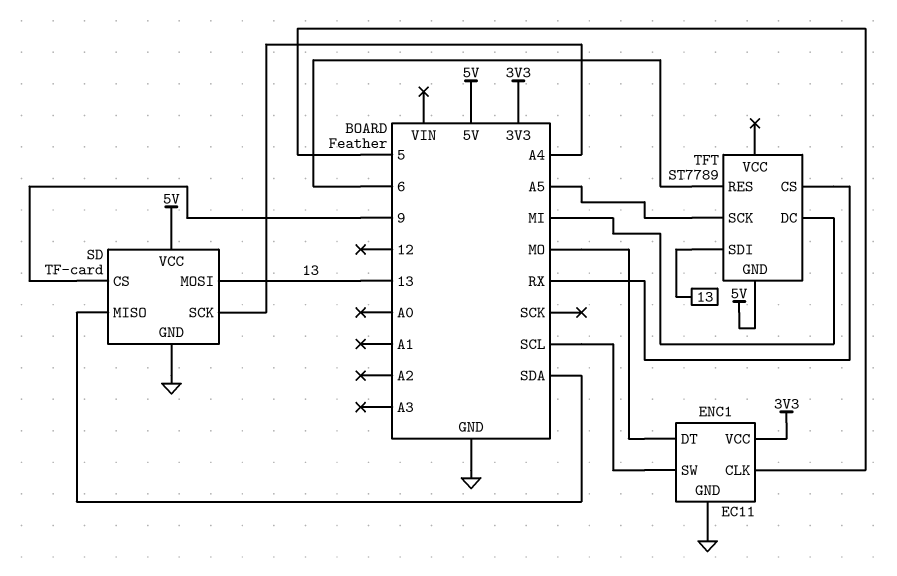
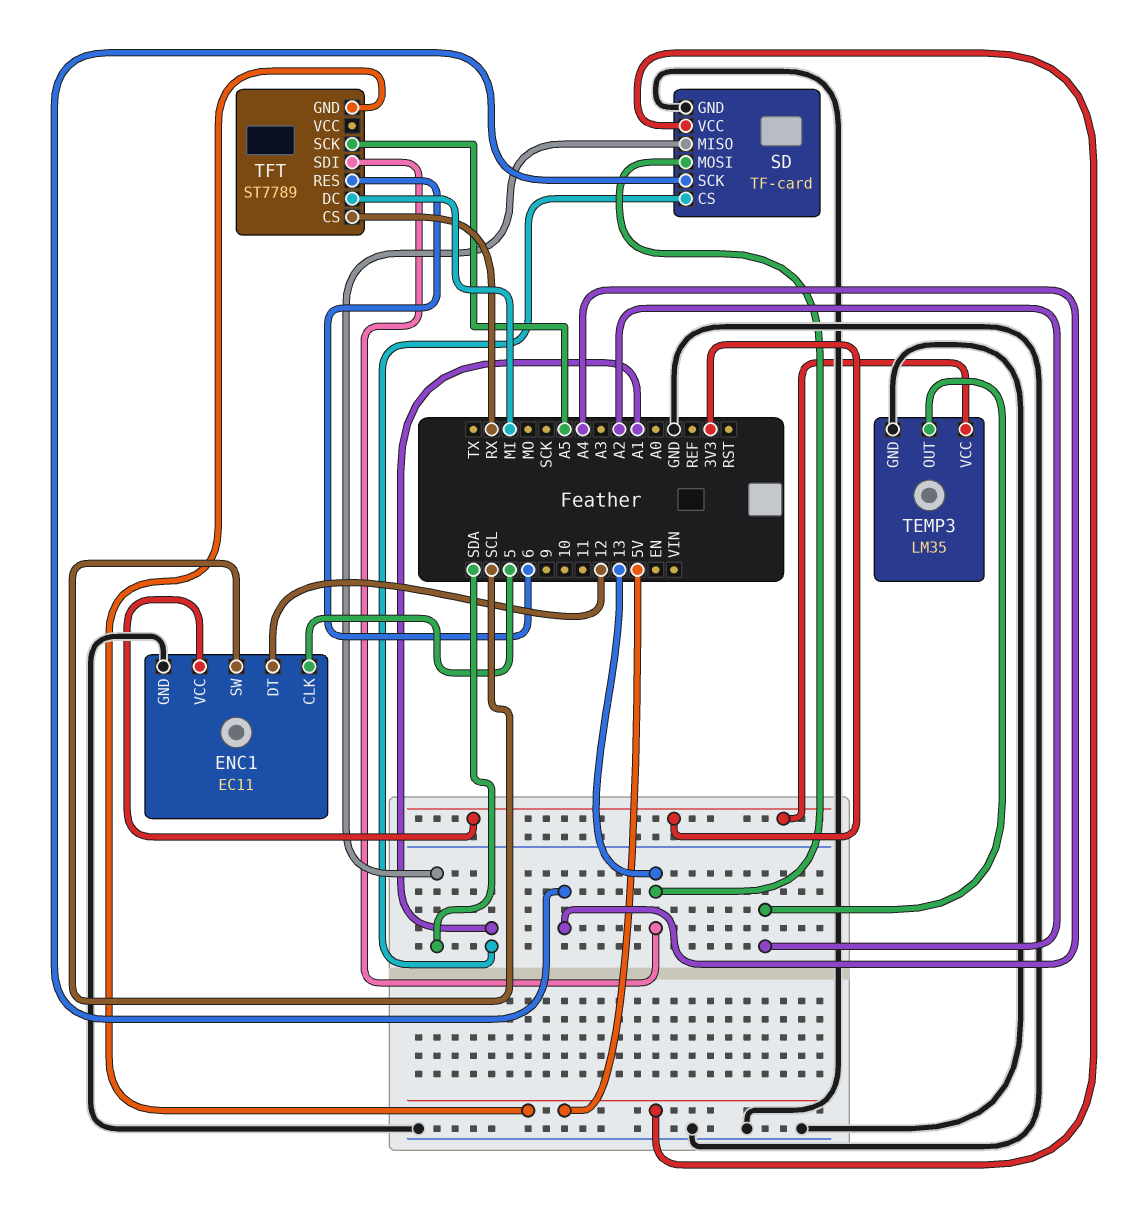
ENC1 pin DT: MO -> 12
SD pin CS: 9 -> A1
TEMP3: none -> LM35
TEMP3 pin GND: none -> GND
TEMP3 pin OUT: none -> A2
TEMP3 pin VCC: none -> 3V3

